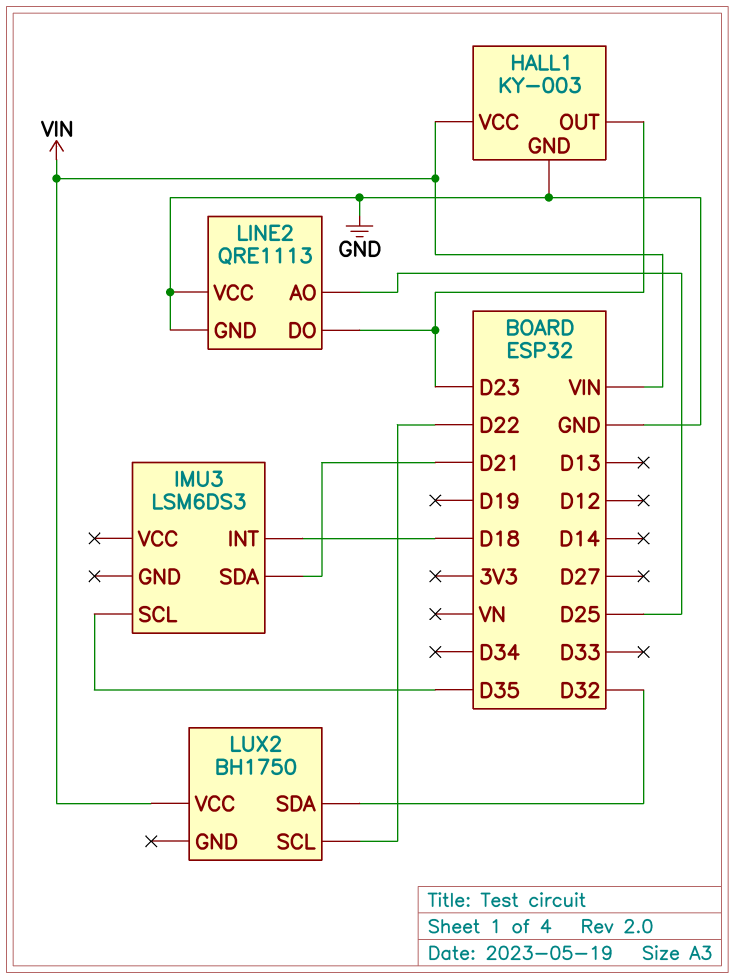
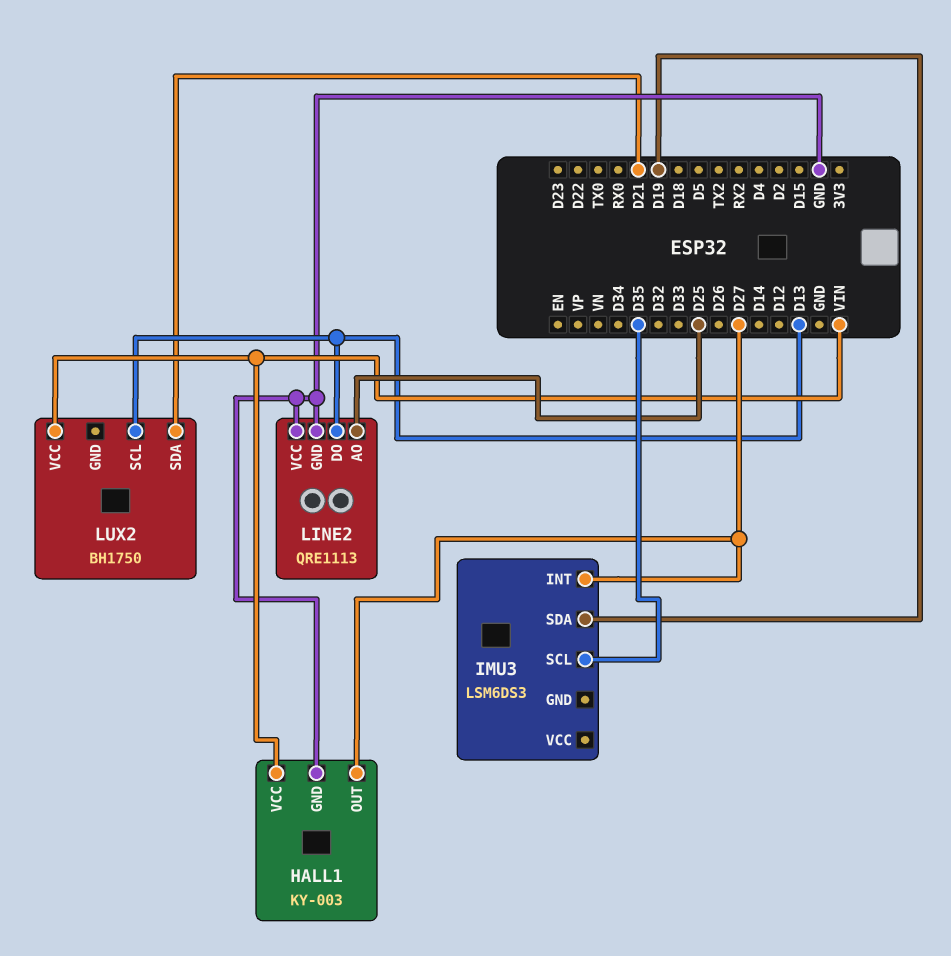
HALL1 pin OUT: D23 -> D27
IMU3 pin INT: D18 -> D27
IMU3 pin SDA: D21 -> D19
LINE2 pin DO: D23 -> D13
LUX2 pin SCL: D22 -> D13
LUX2 pin SDA: D32 -> D21

